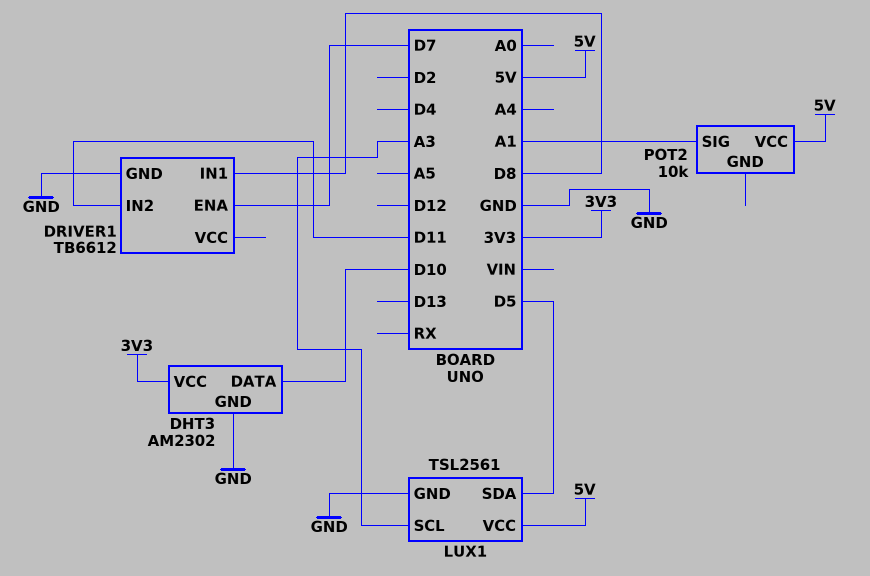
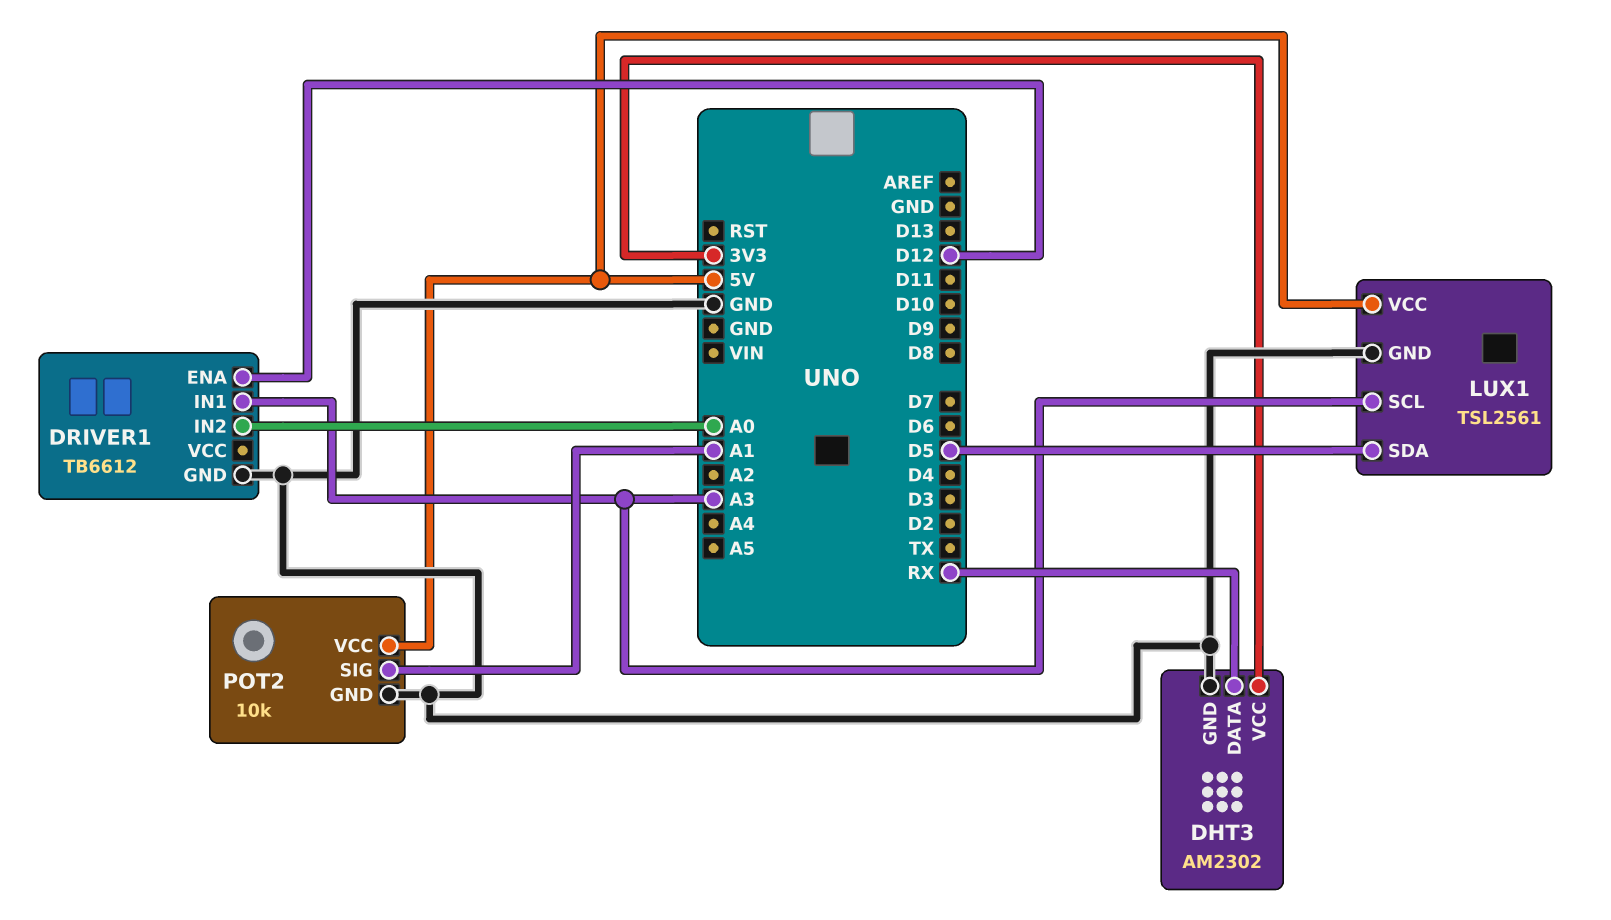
DHT3 pin DATA: D10 -> RX
DRIVER1 pin ENA: D7 -> D12
DRIVER1 pin IN1: D8 -> A3
DRIVER1 pin IN2: D11 -> A0
POT2 pin GND: none -> GND

